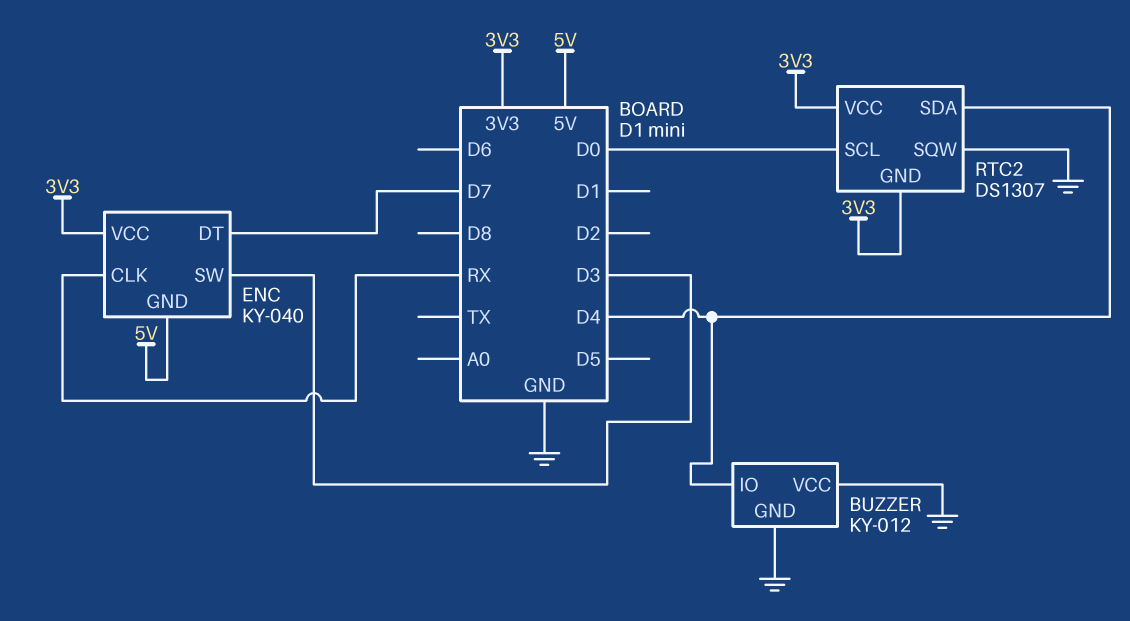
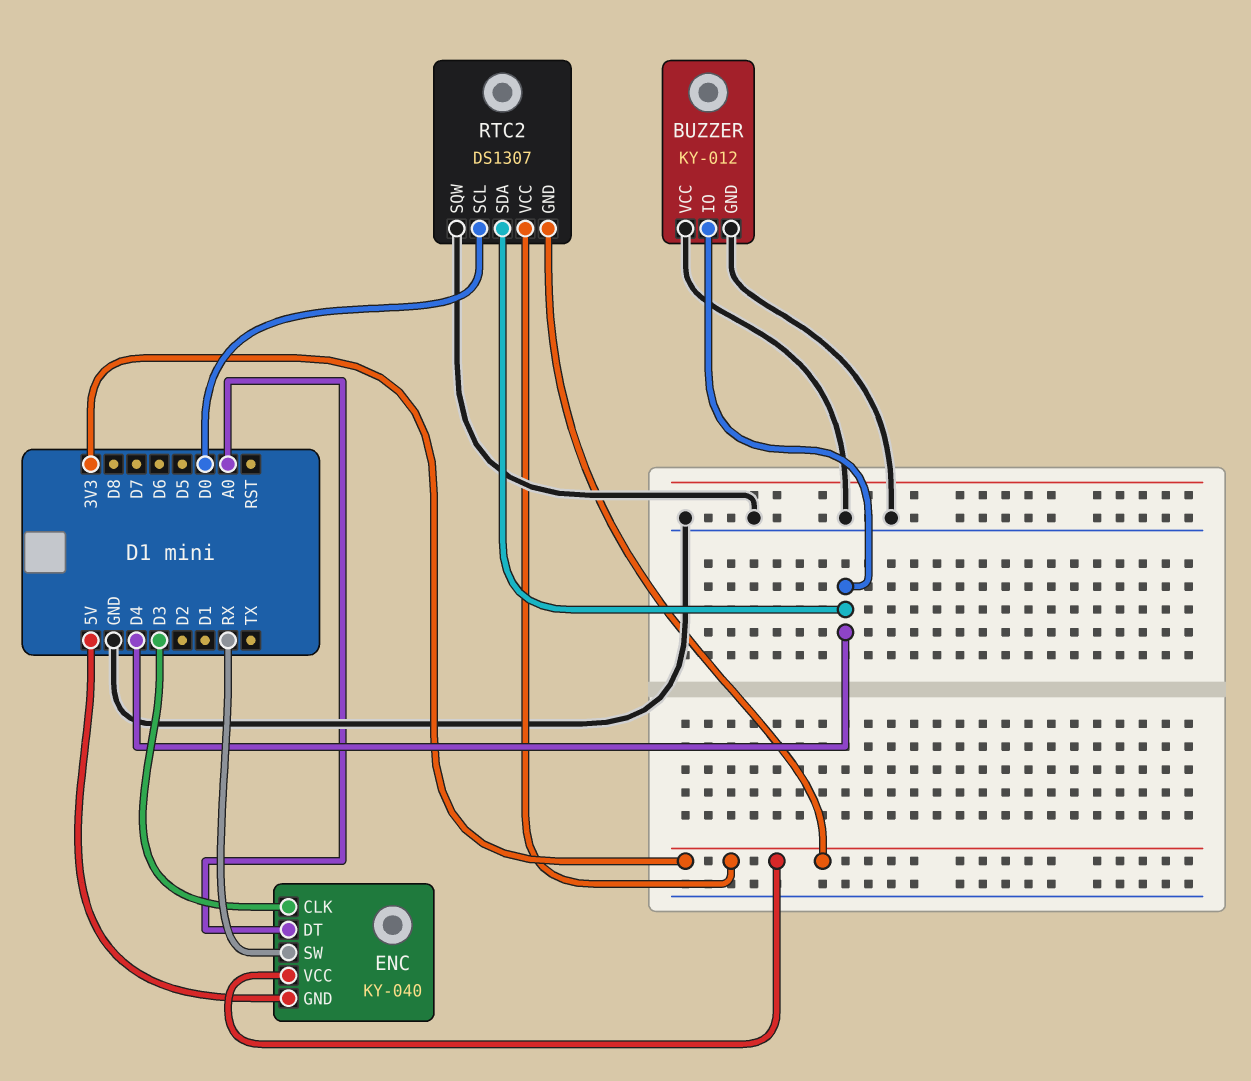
ENC pin CLK: RX -> D3
ENC pin DT: D7 -> A0
ENC pin SW: D3 -> RX

